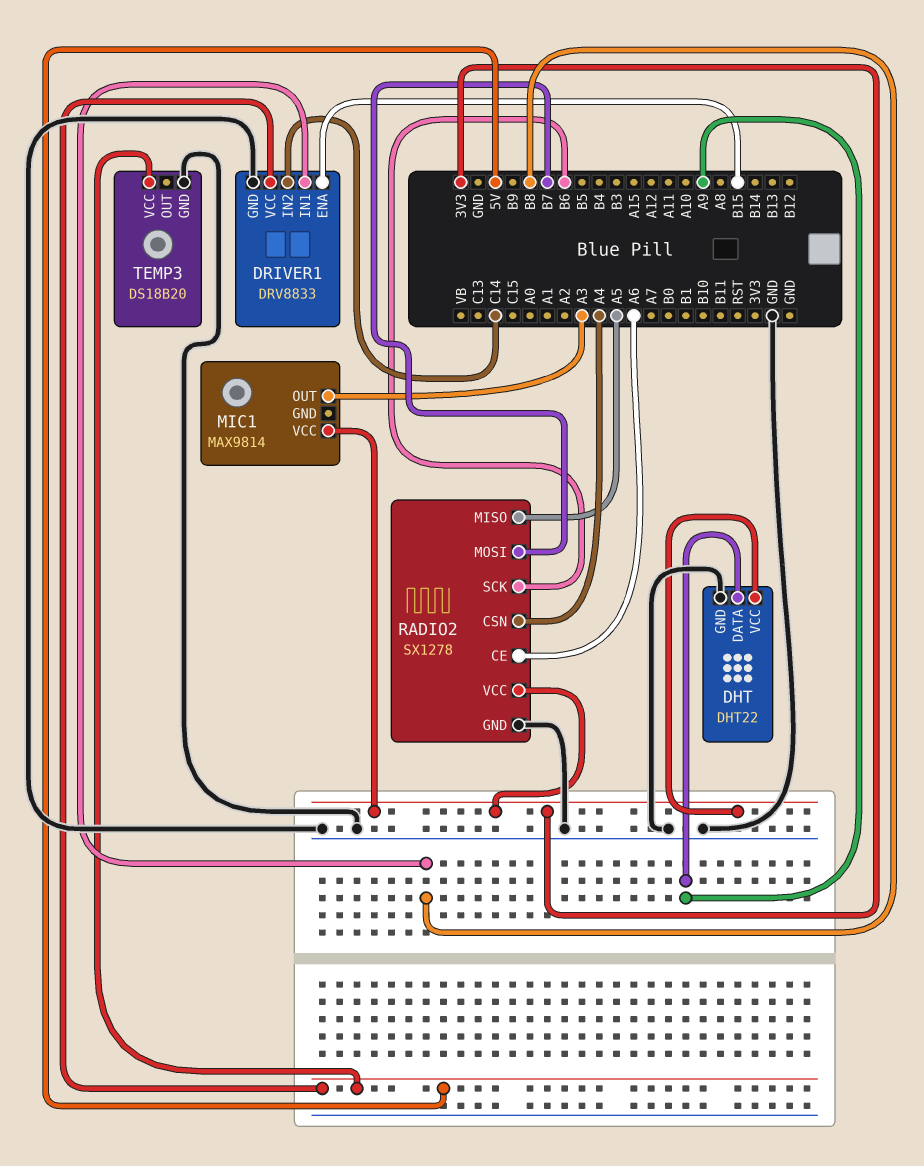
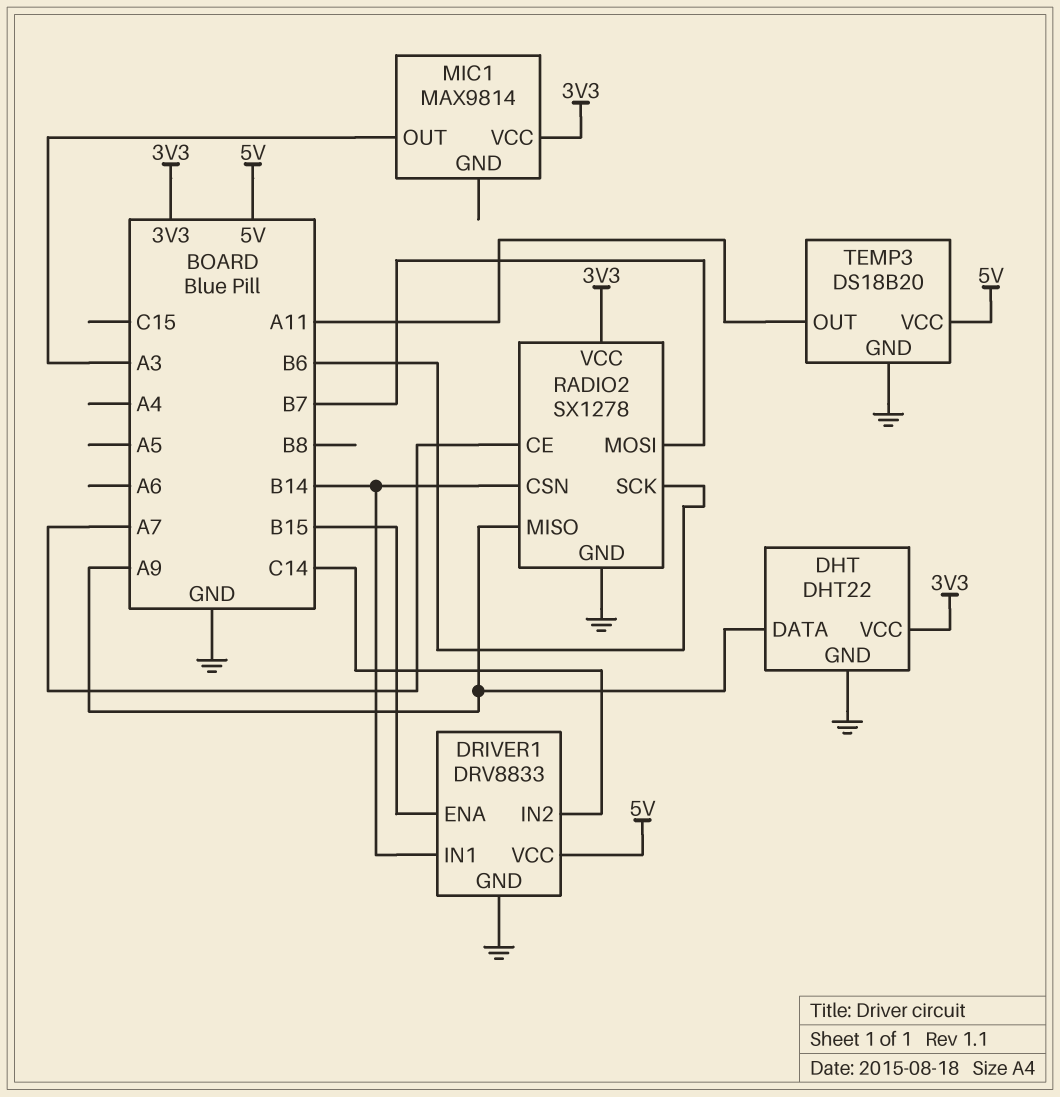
DRIVER1 pin IN1: B8 -> B14
RADIO2 pin CE: A6 -> A7
RADIO2 pin CSN: A4 -> B14
RADIO2 pin MISO: A5 -> A9
TEMP3 pin OUT: none -> A11

